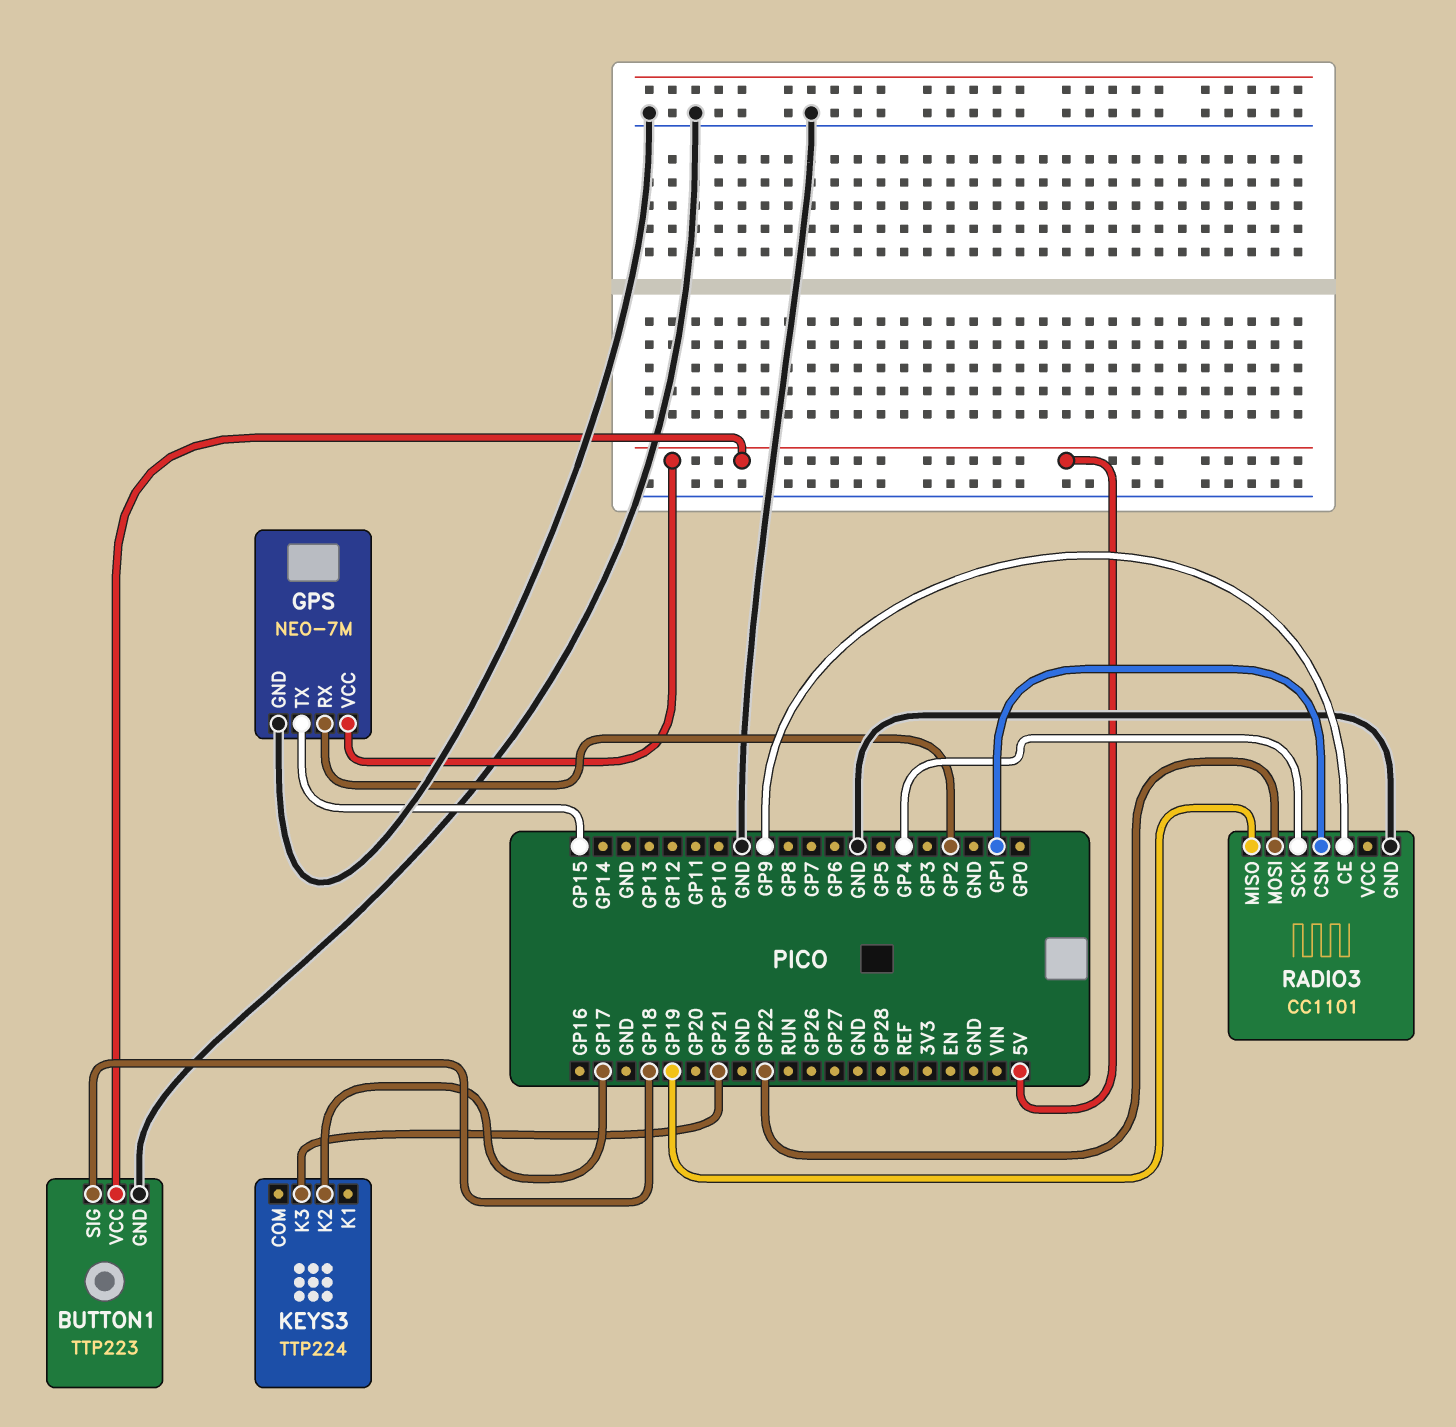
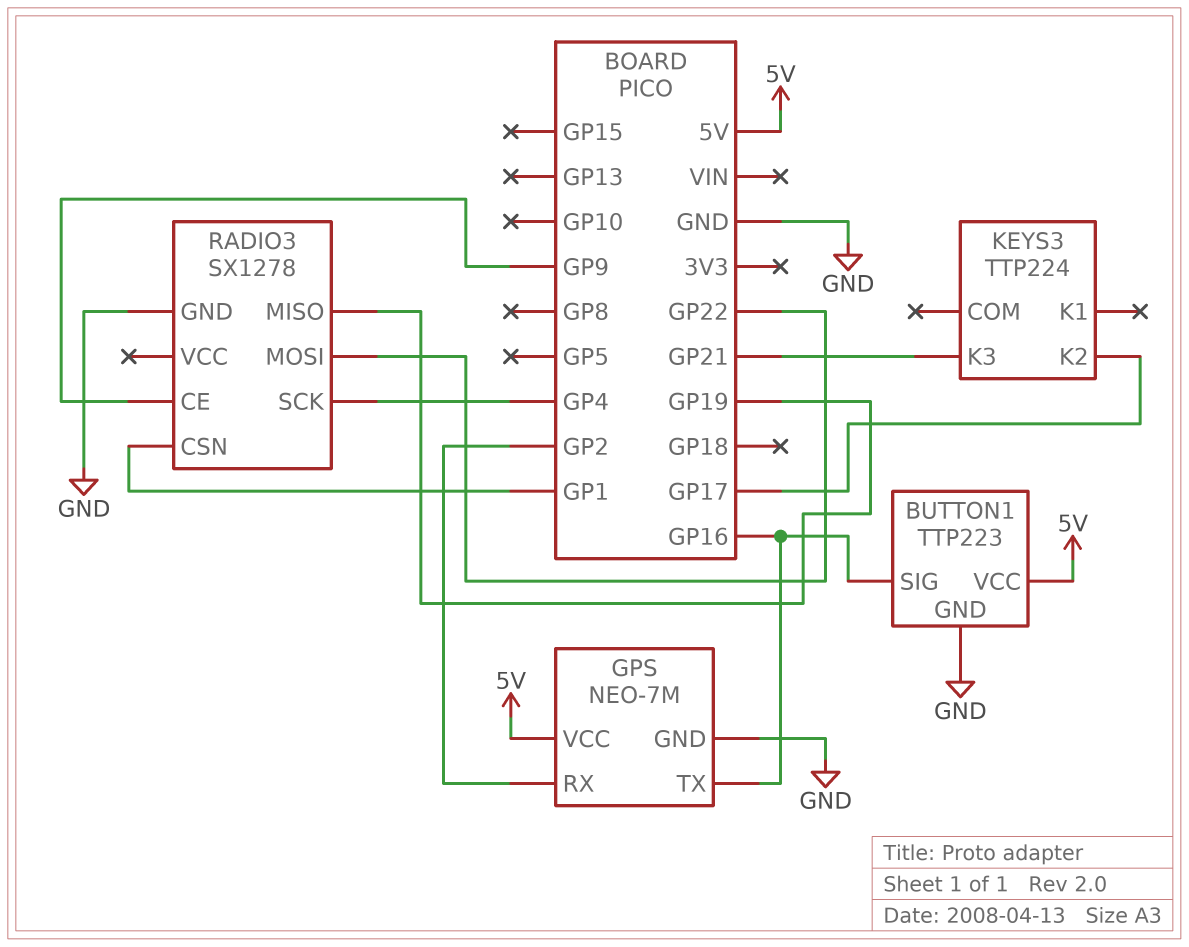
BUTTON1 pin SIG: GP18 -> GP16
GPS pin TX: GP15 -> GP16
RADIO3: CC1101 -> SX1278

